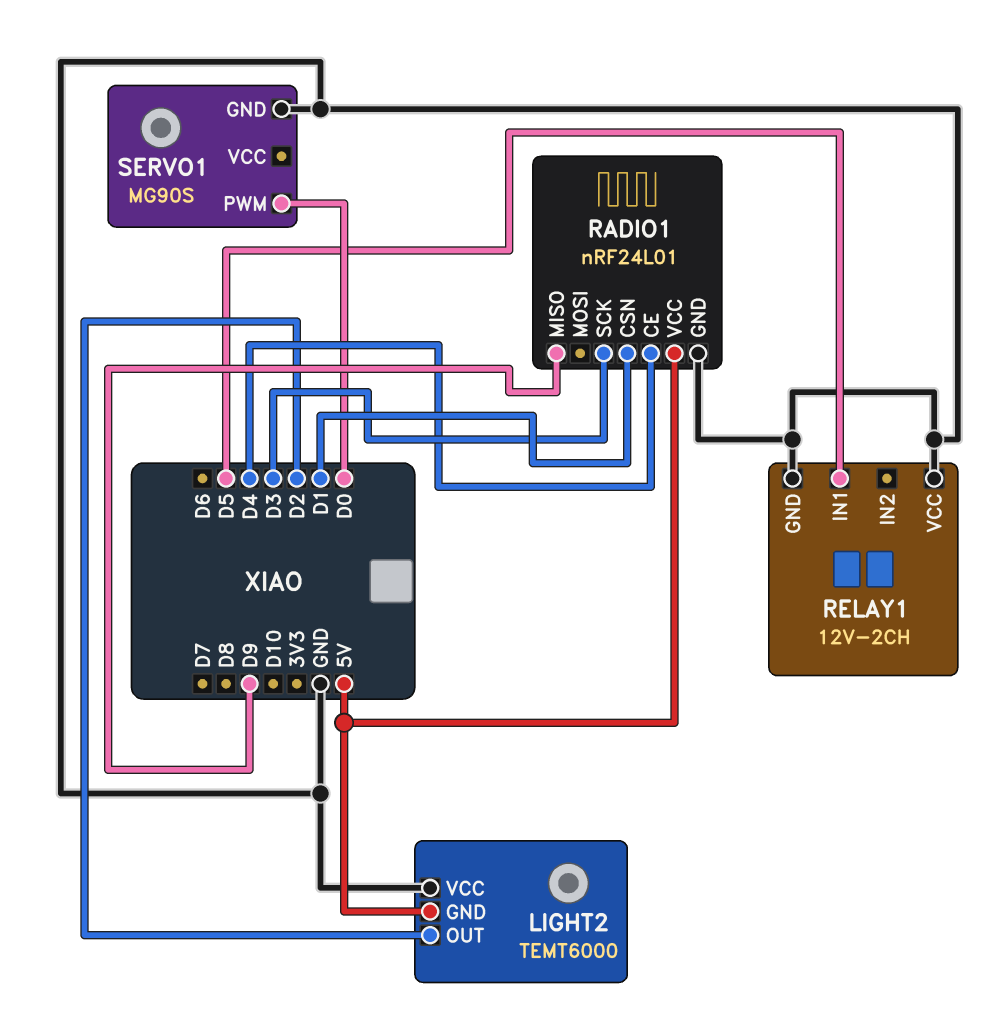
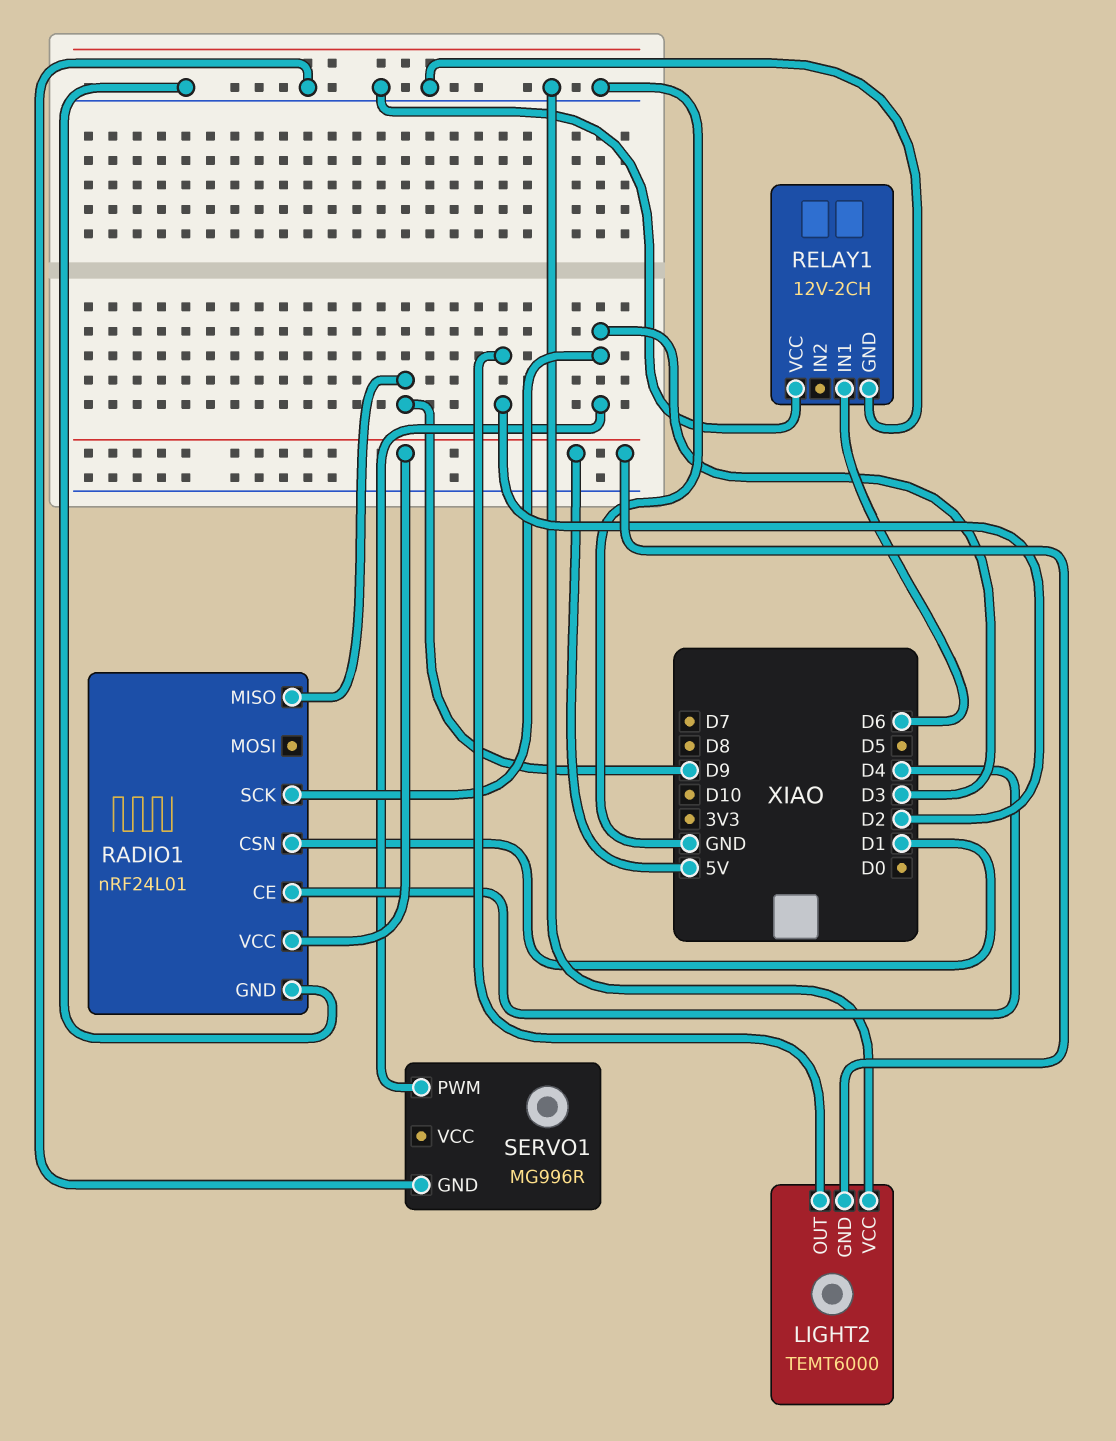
RELAY1 pin IN1: D5 -> D6
SERVO1: MG90S -> MG996R
SERVO1 pin PWM: D0 -> D3

